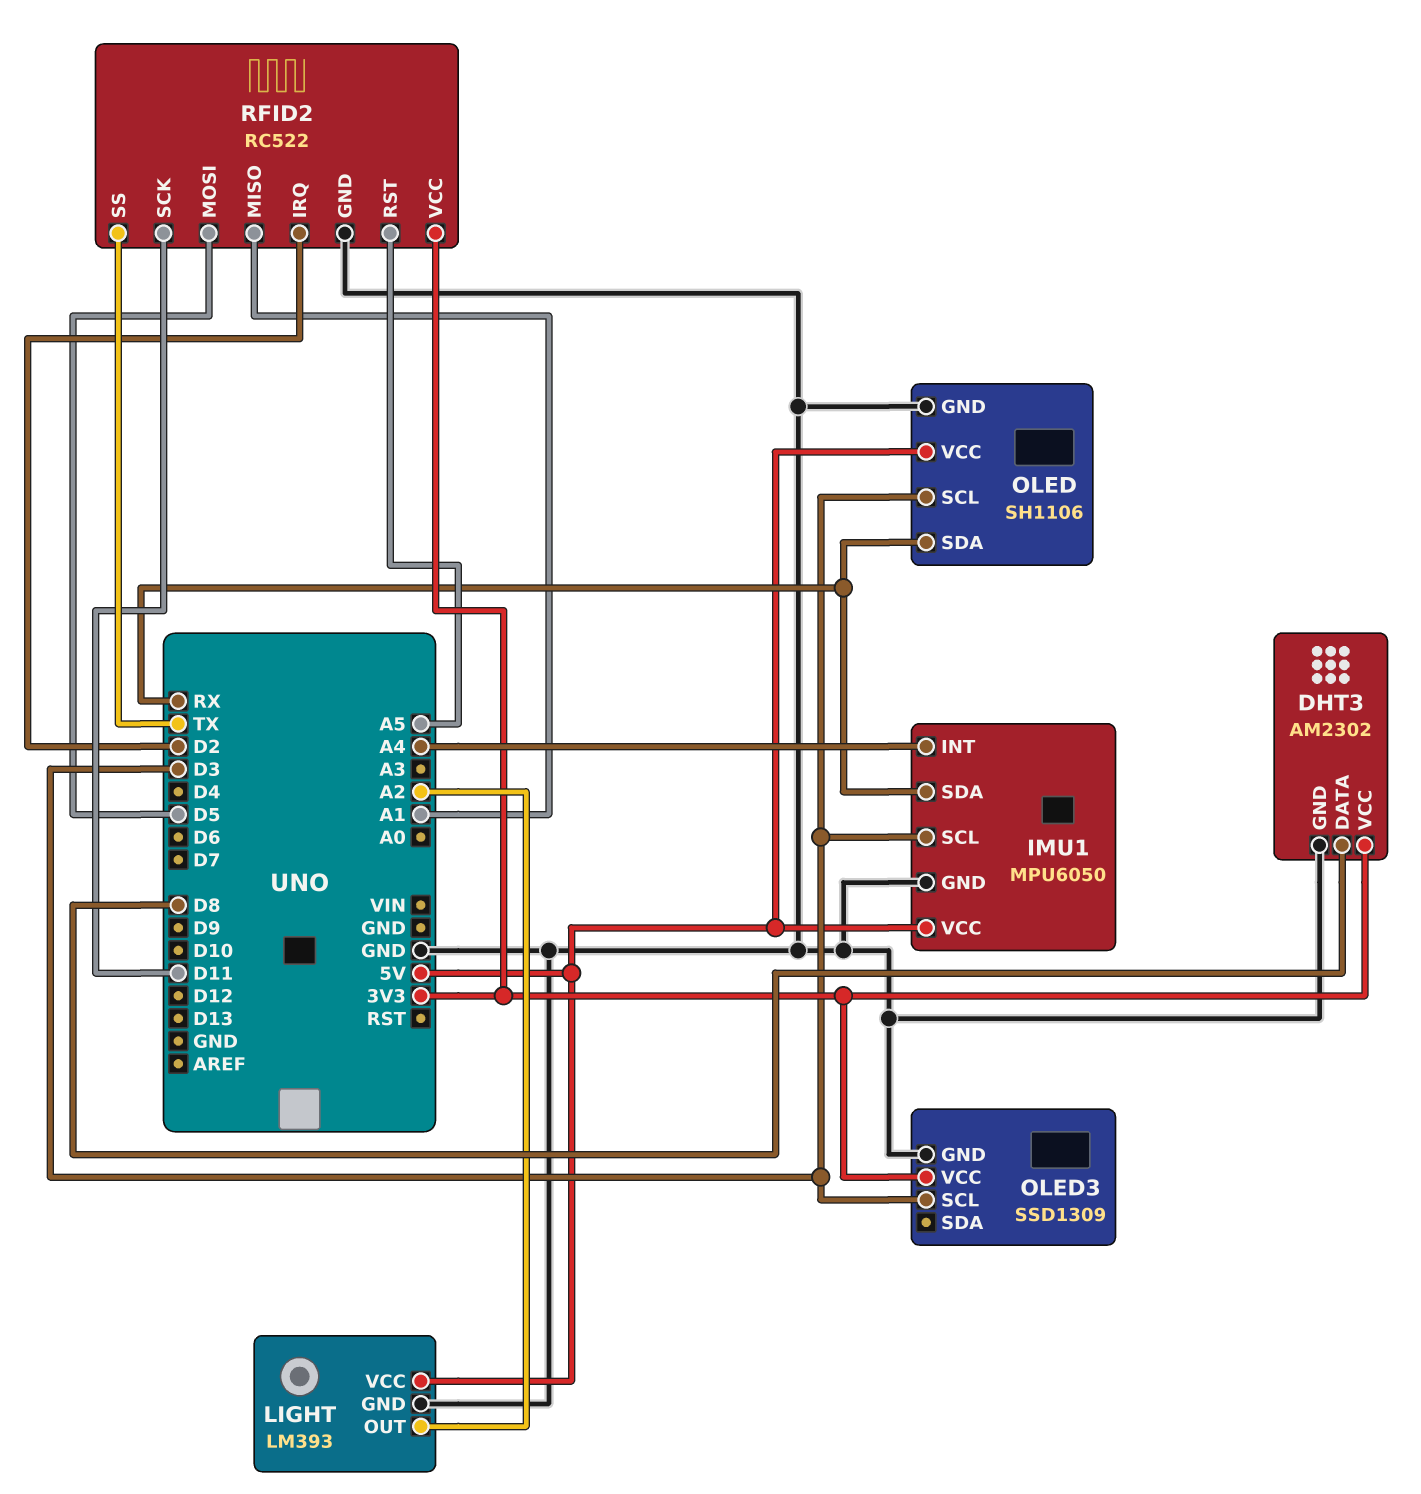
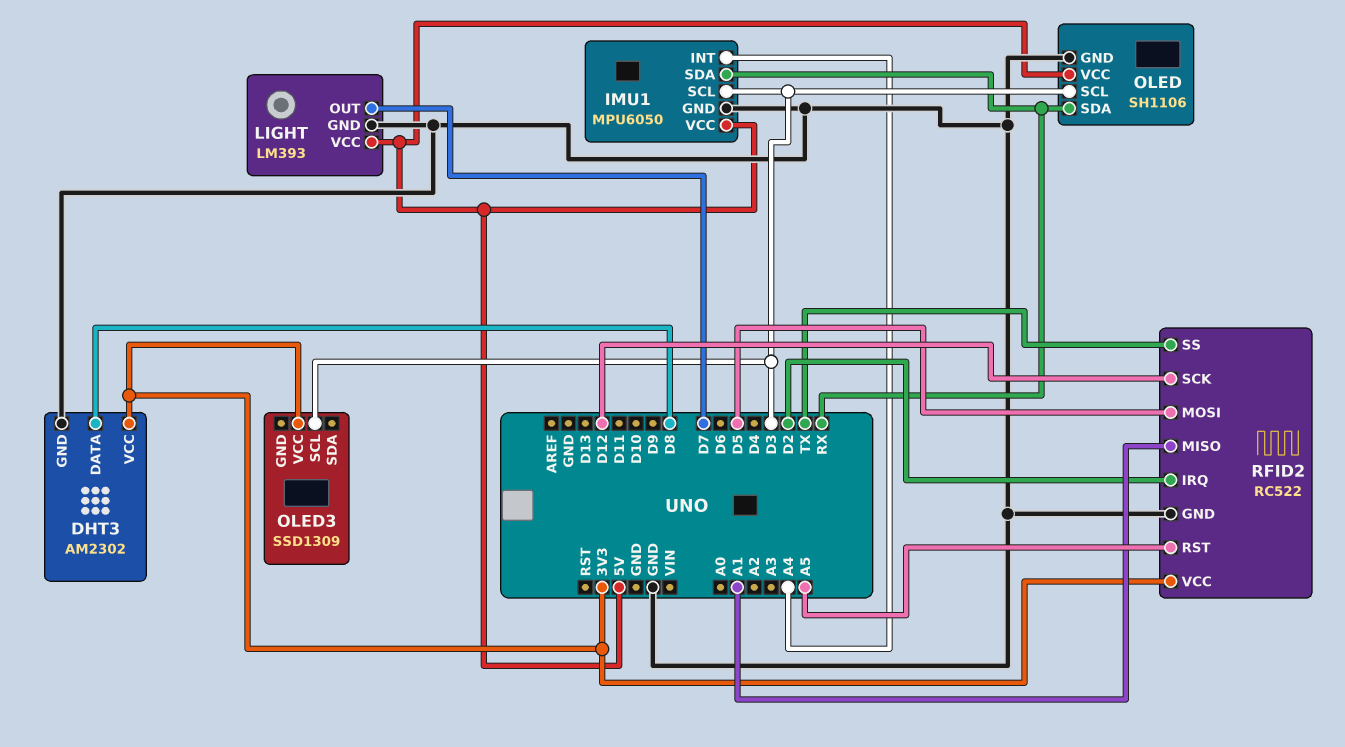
LIGHT pin OUT: A2 -> D7
OLED3 pin GND: GND -> none
RFID2 pin SCK: D11 -> D12

